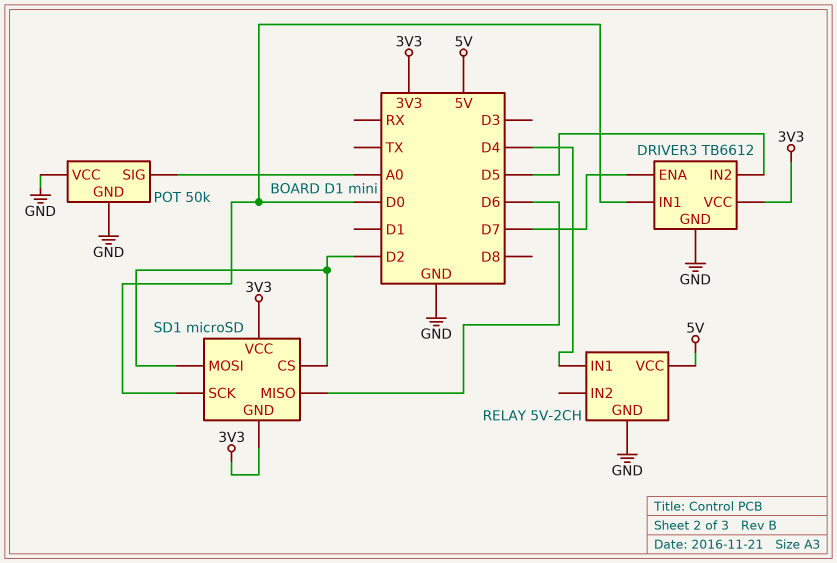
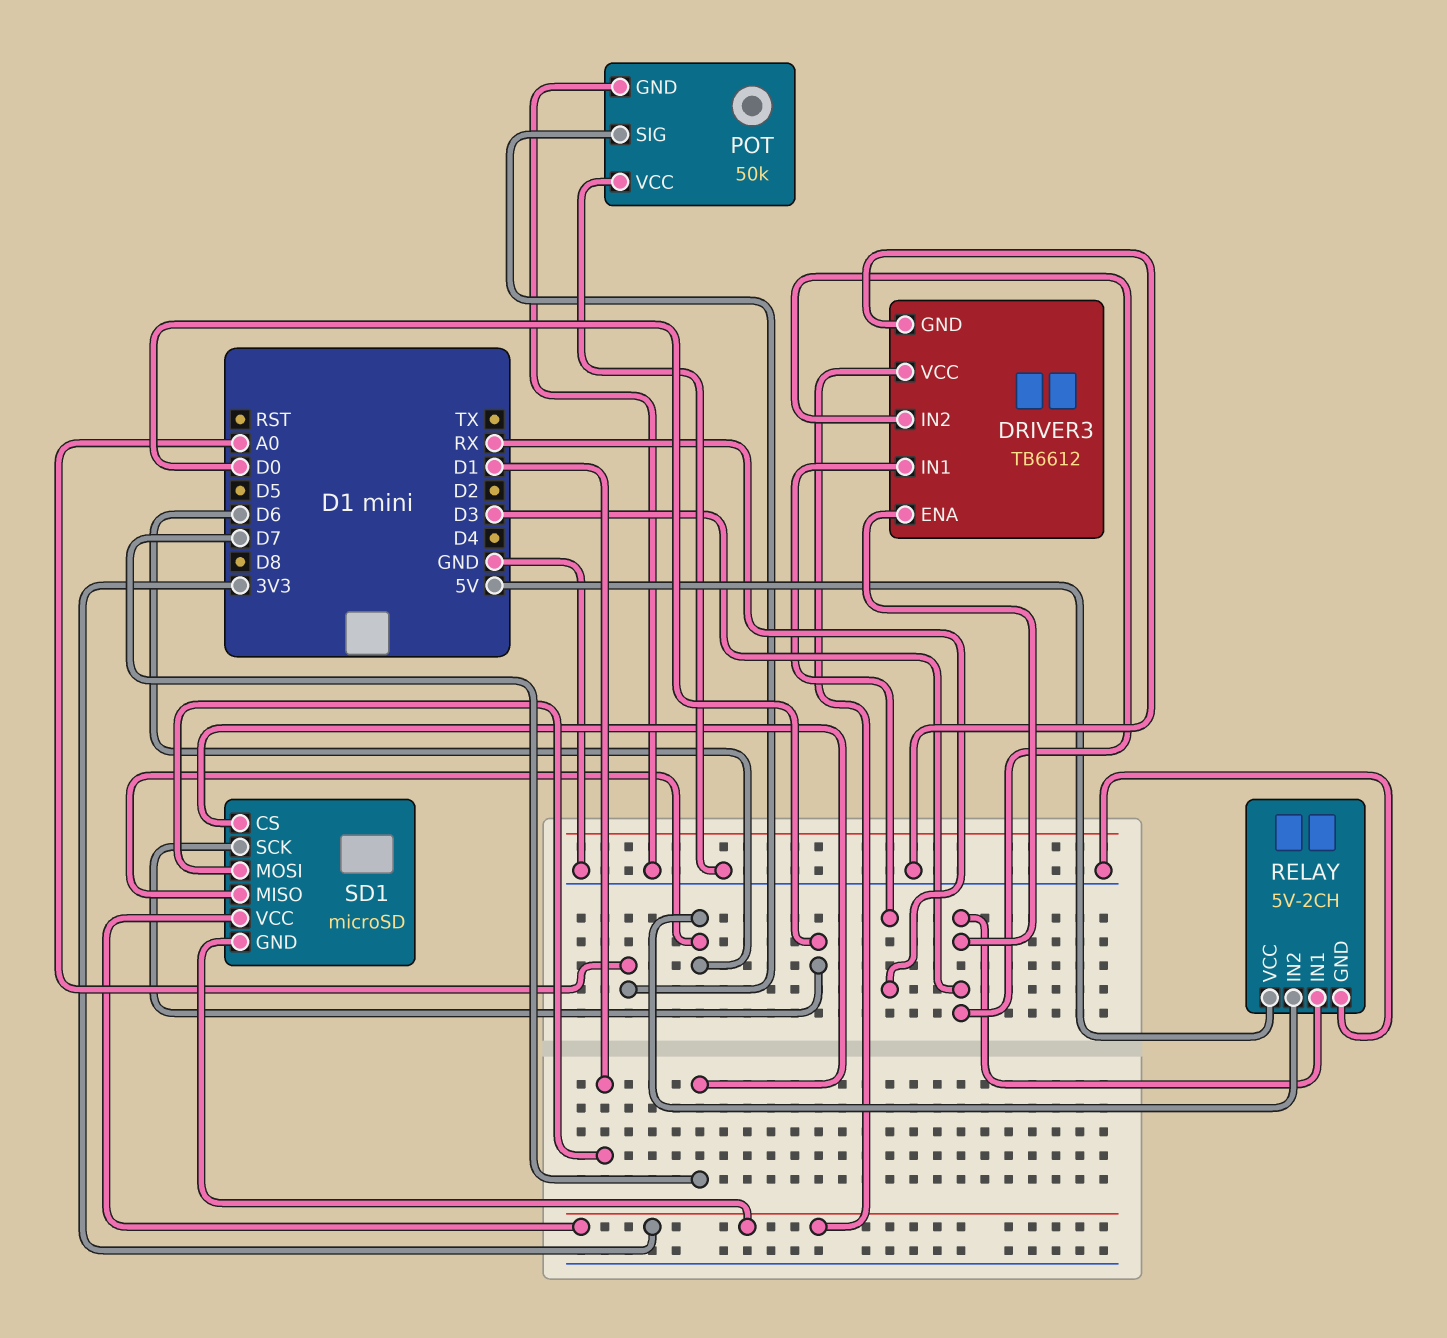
DRIVER3 pin ENA: D7 -> D3
DRIVER3 pin IN1: D0 -> RX
DRIVER3 pin IN2: D5 -> D3
RELAY pin IN1: D4 -> D3
RELAY pin IN2: none -> D6
SD1 pin CS: D2 -> D7
SD1 pin MOSI: D2 -> D1

